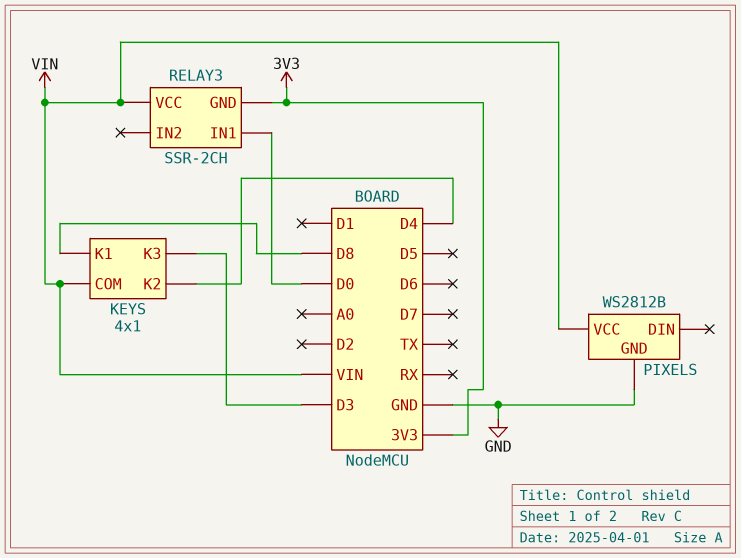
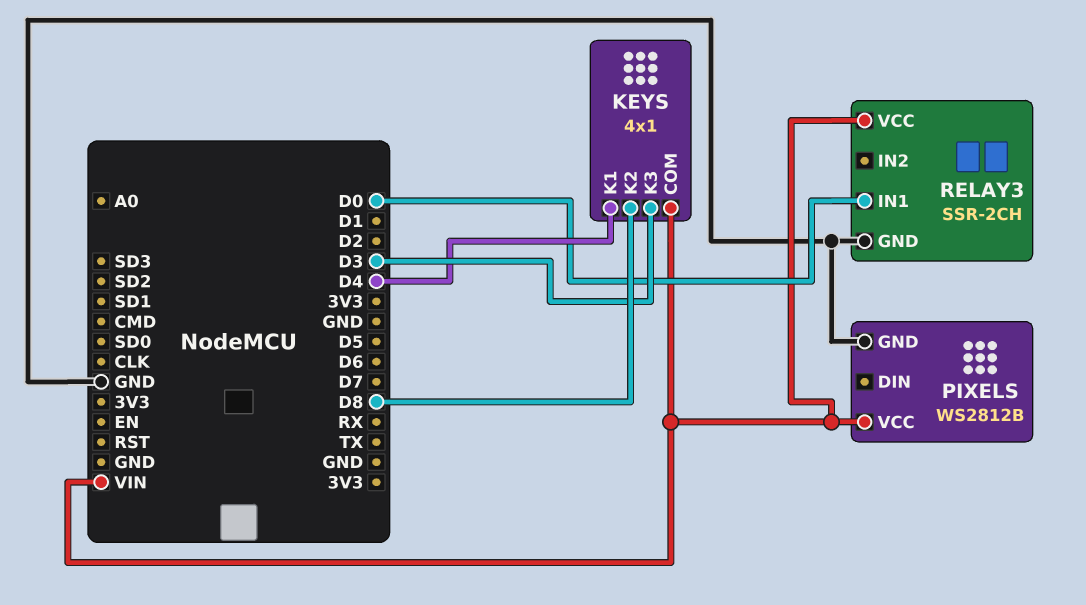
KEYS pin K1: D8 -> D4
KEYS pin K2: D4 -> D8
RELAY3 pin GND: 3V3 -> GND

